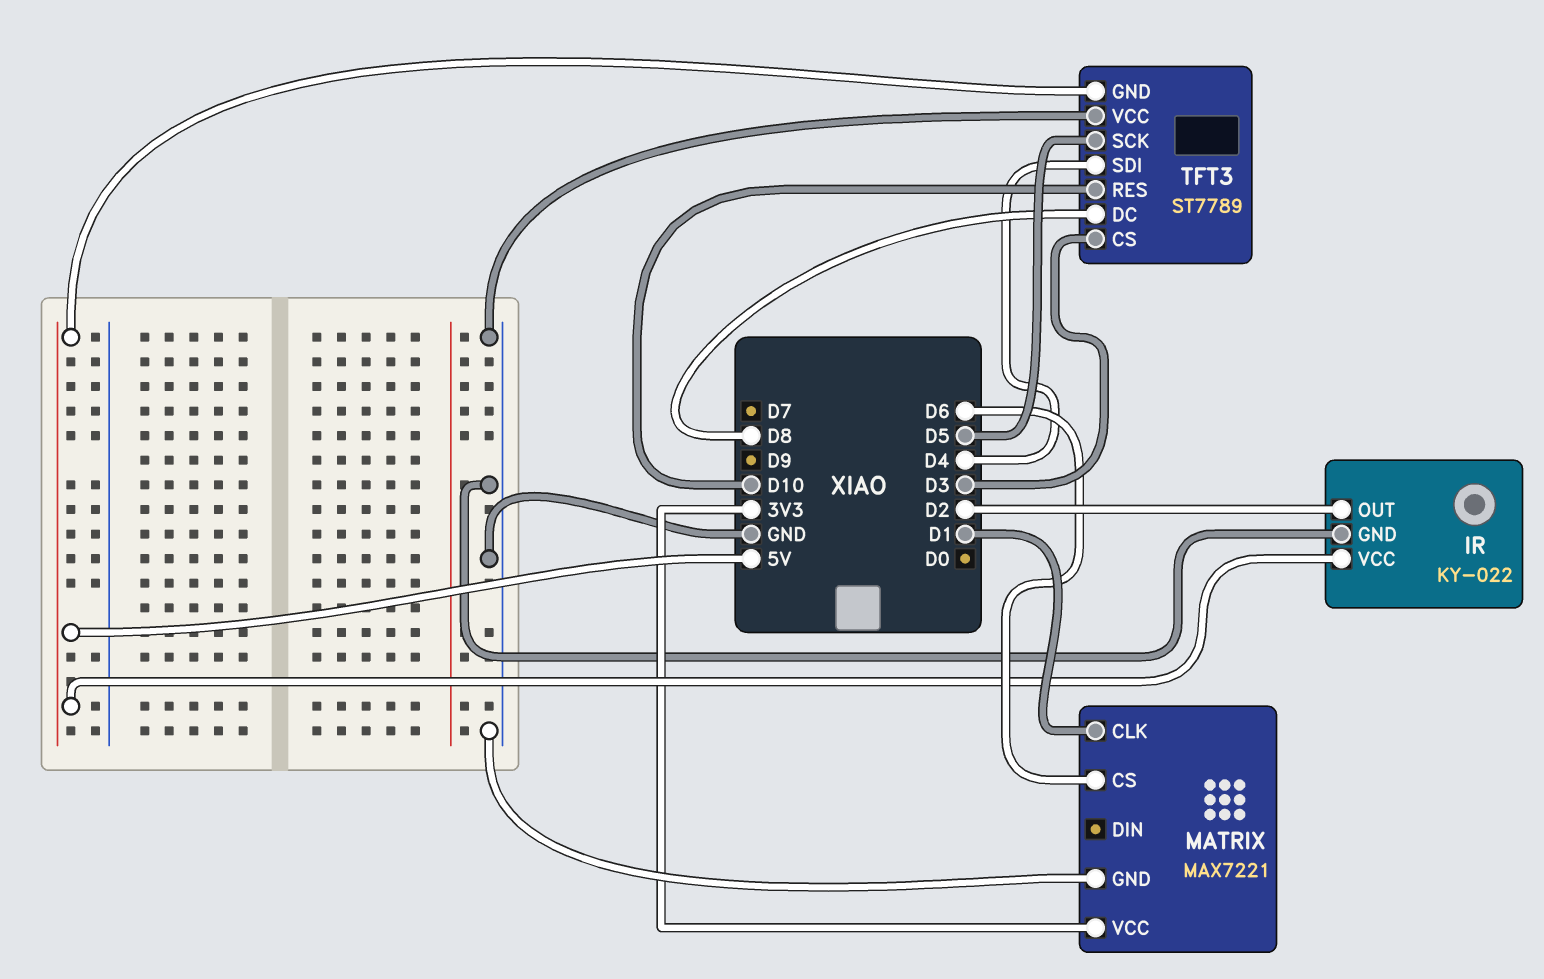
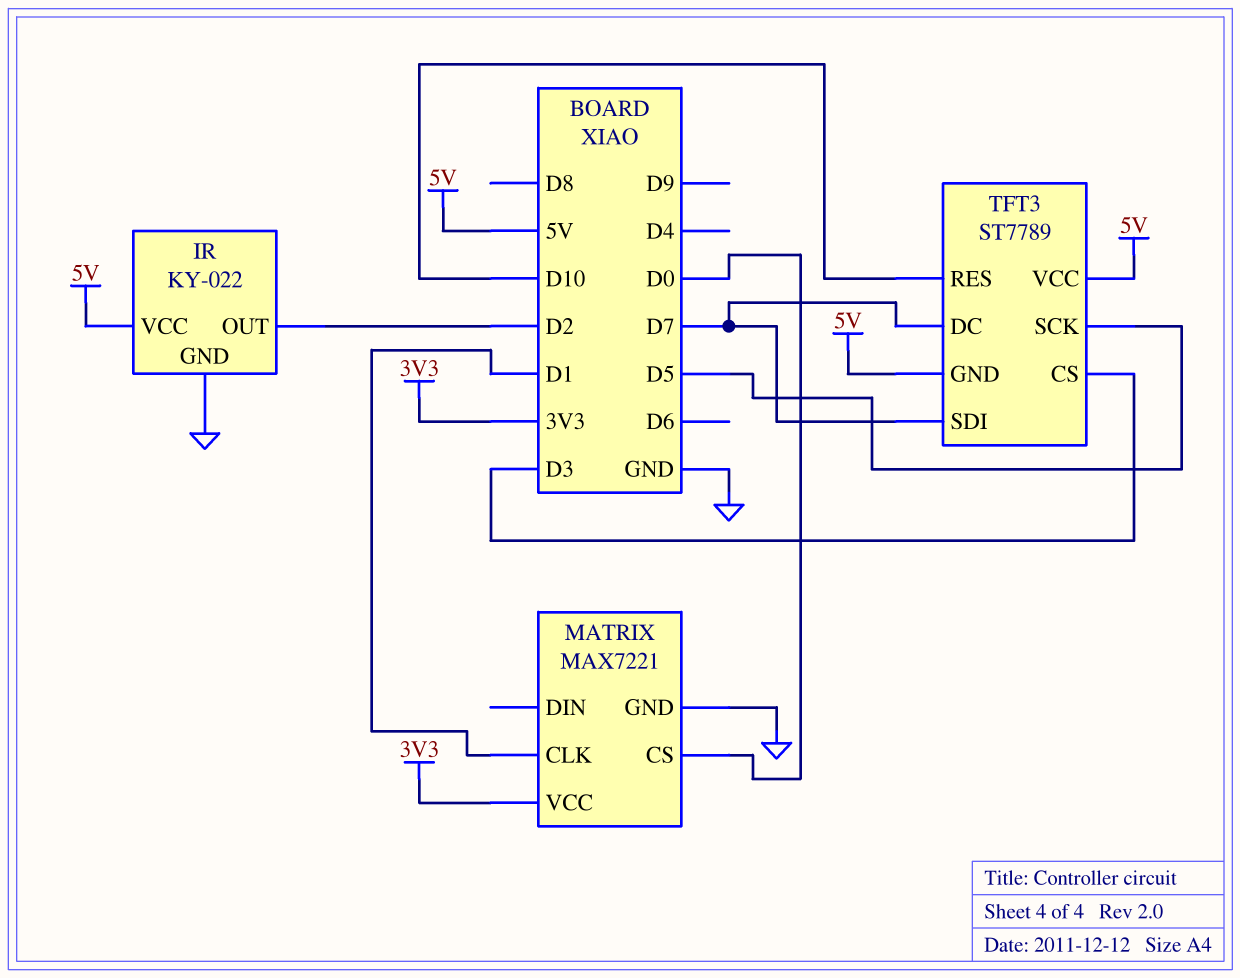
MATRIX pin CS: D6 -> D0
TFT3 pin DC: D8 -> D7
TFT3 pin SDI: D4 -> D7
TFT3 pin VCC: GND -> 5V

